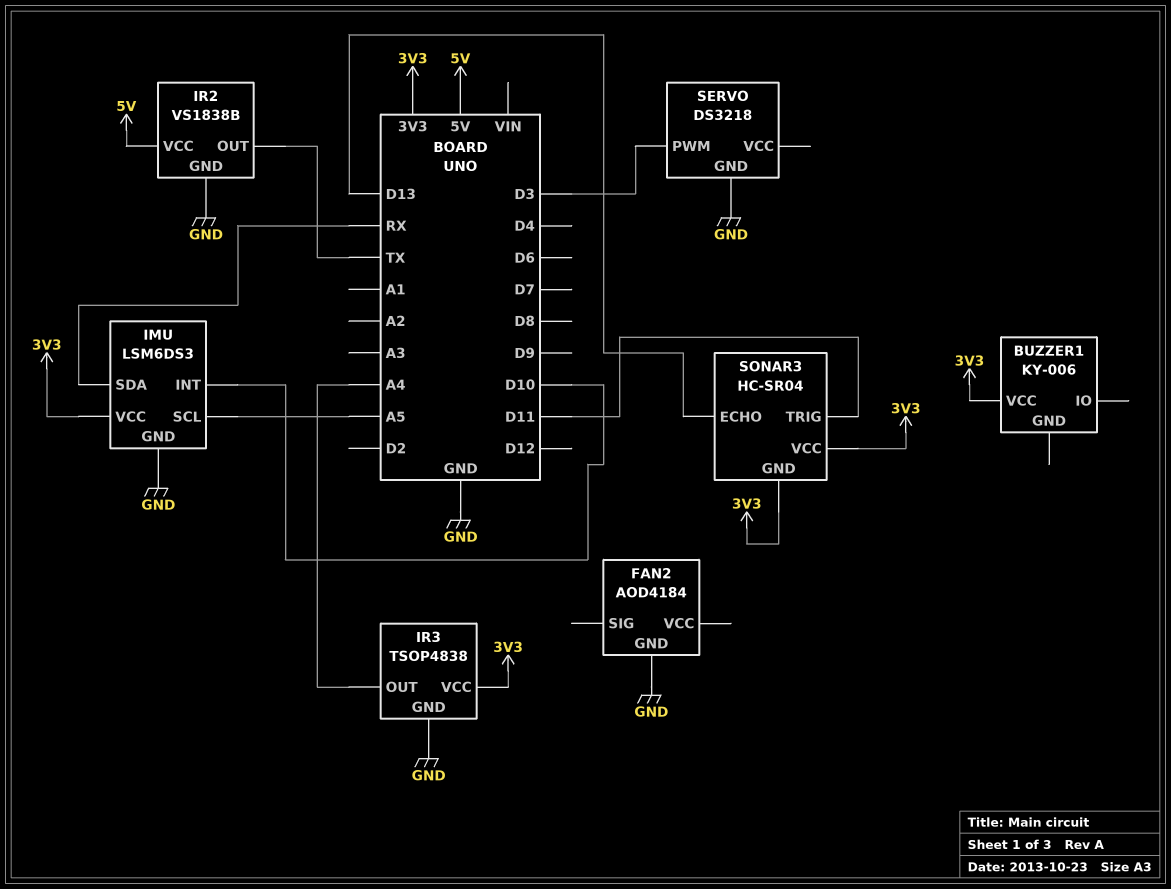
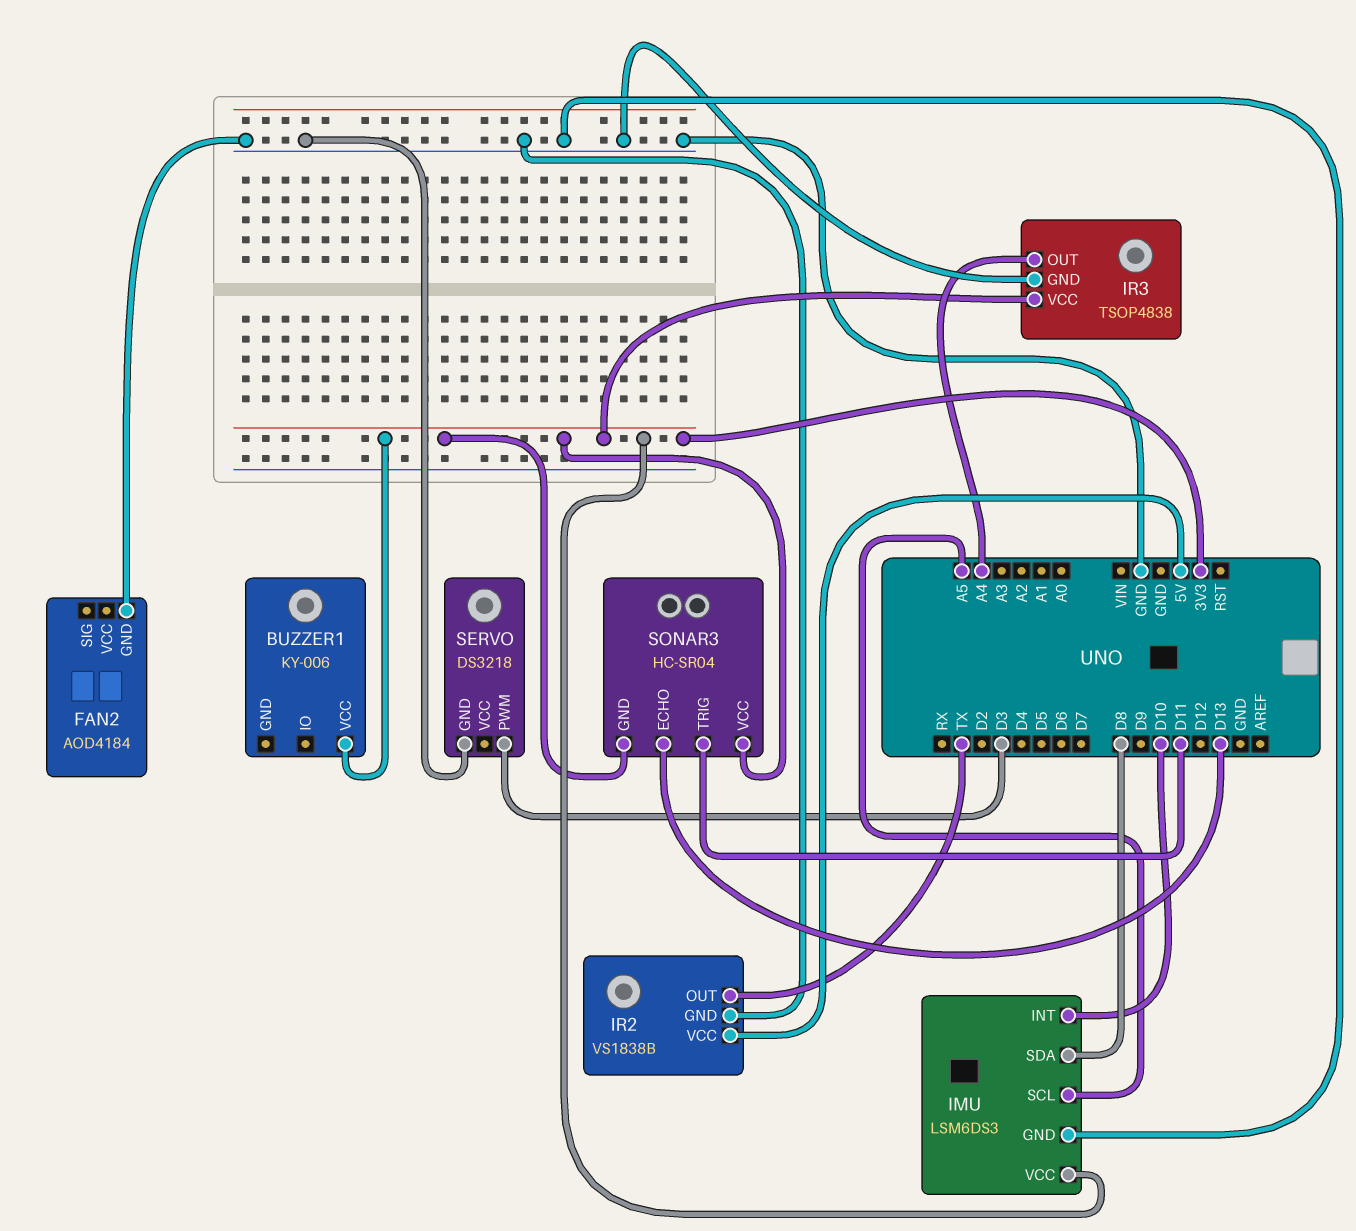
IMU pin SDA: RX -> D8

